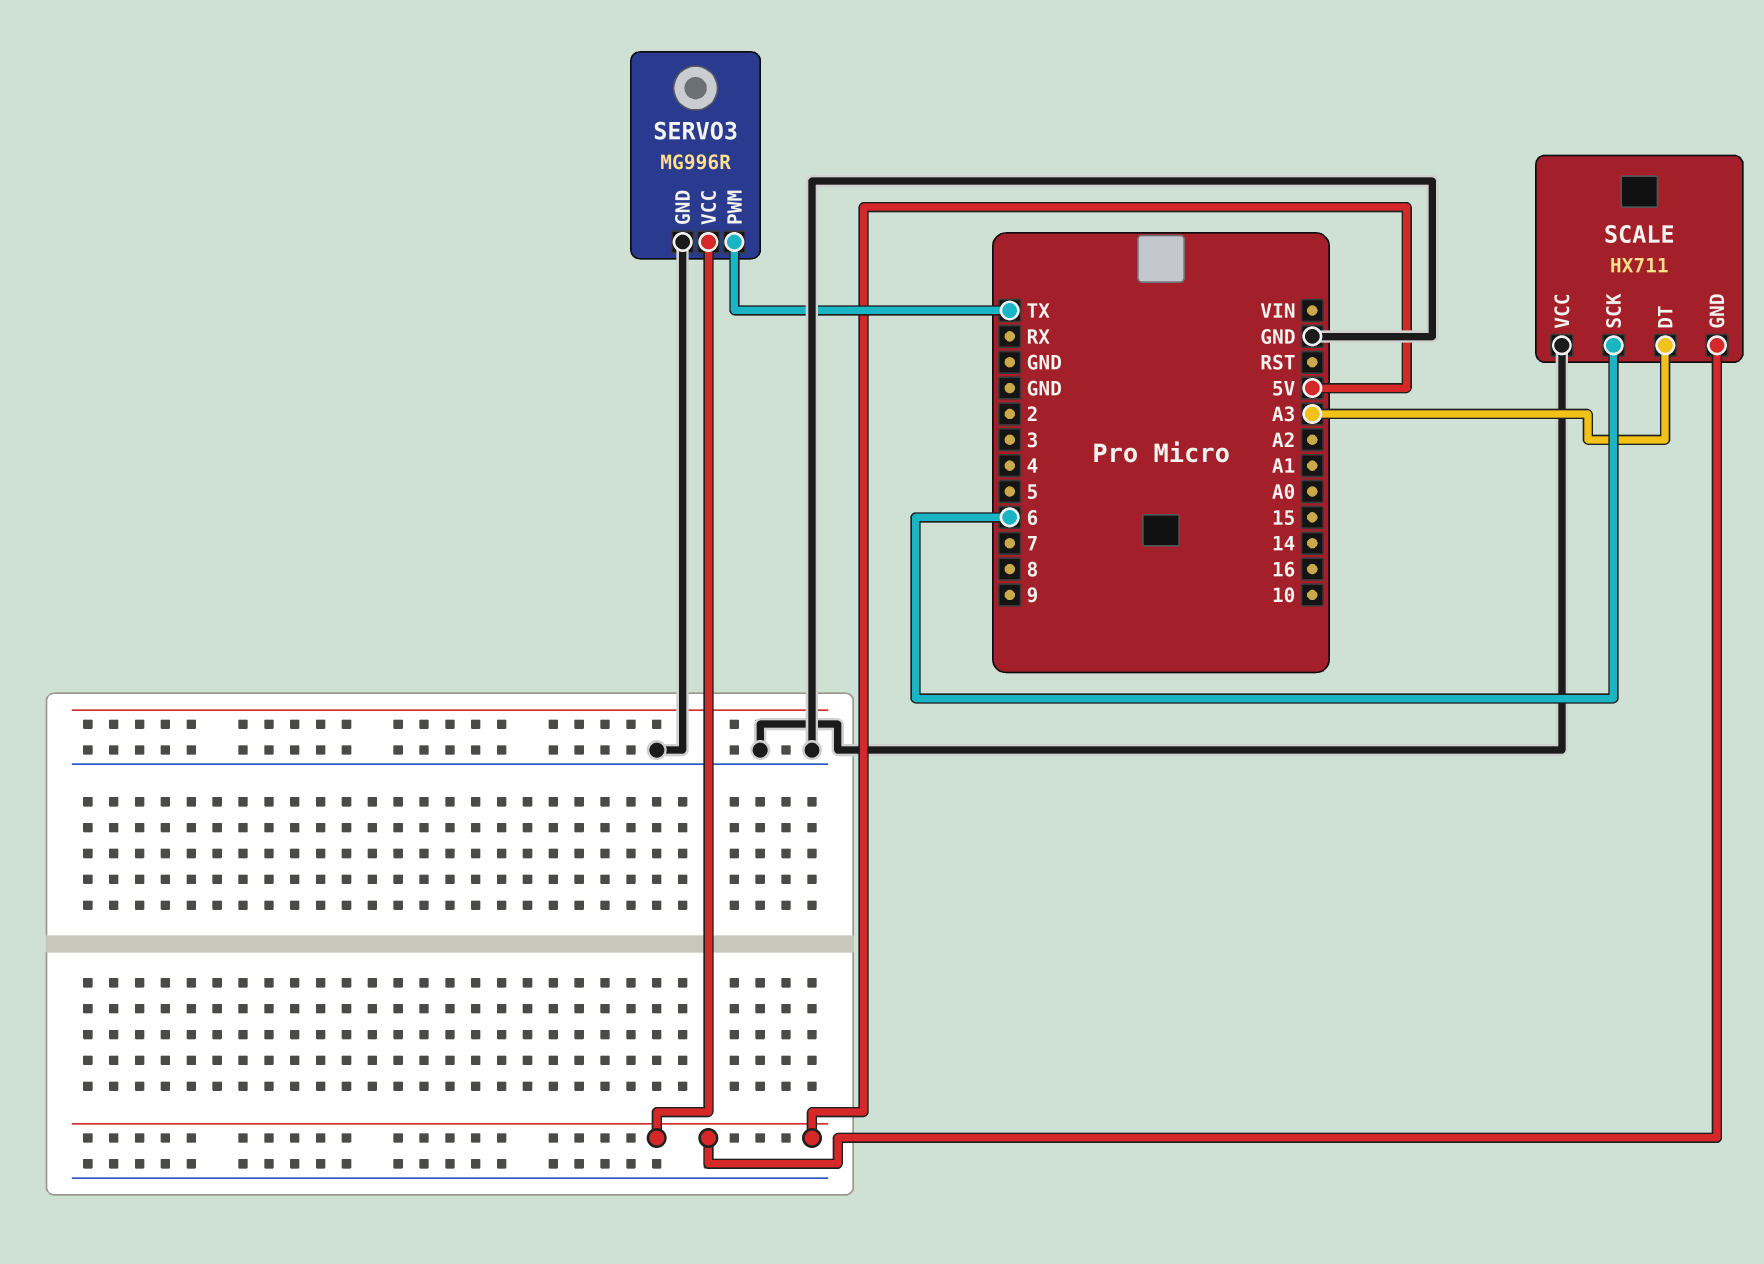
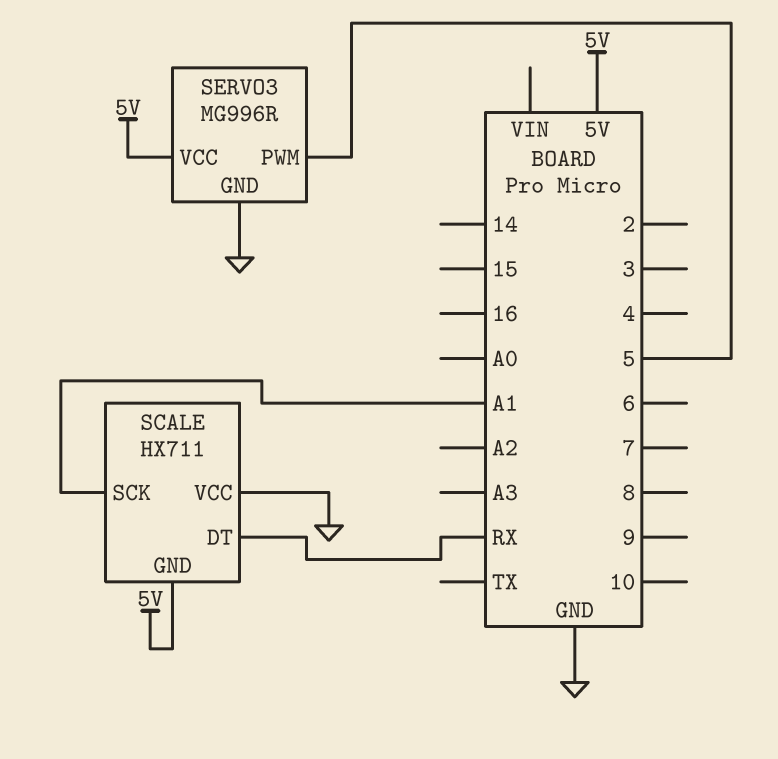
SCALE pin DT: A3 -> RX
SCALE pin SCK: 6 -> A1
SERVO3 pin PWM: TX -> 5

